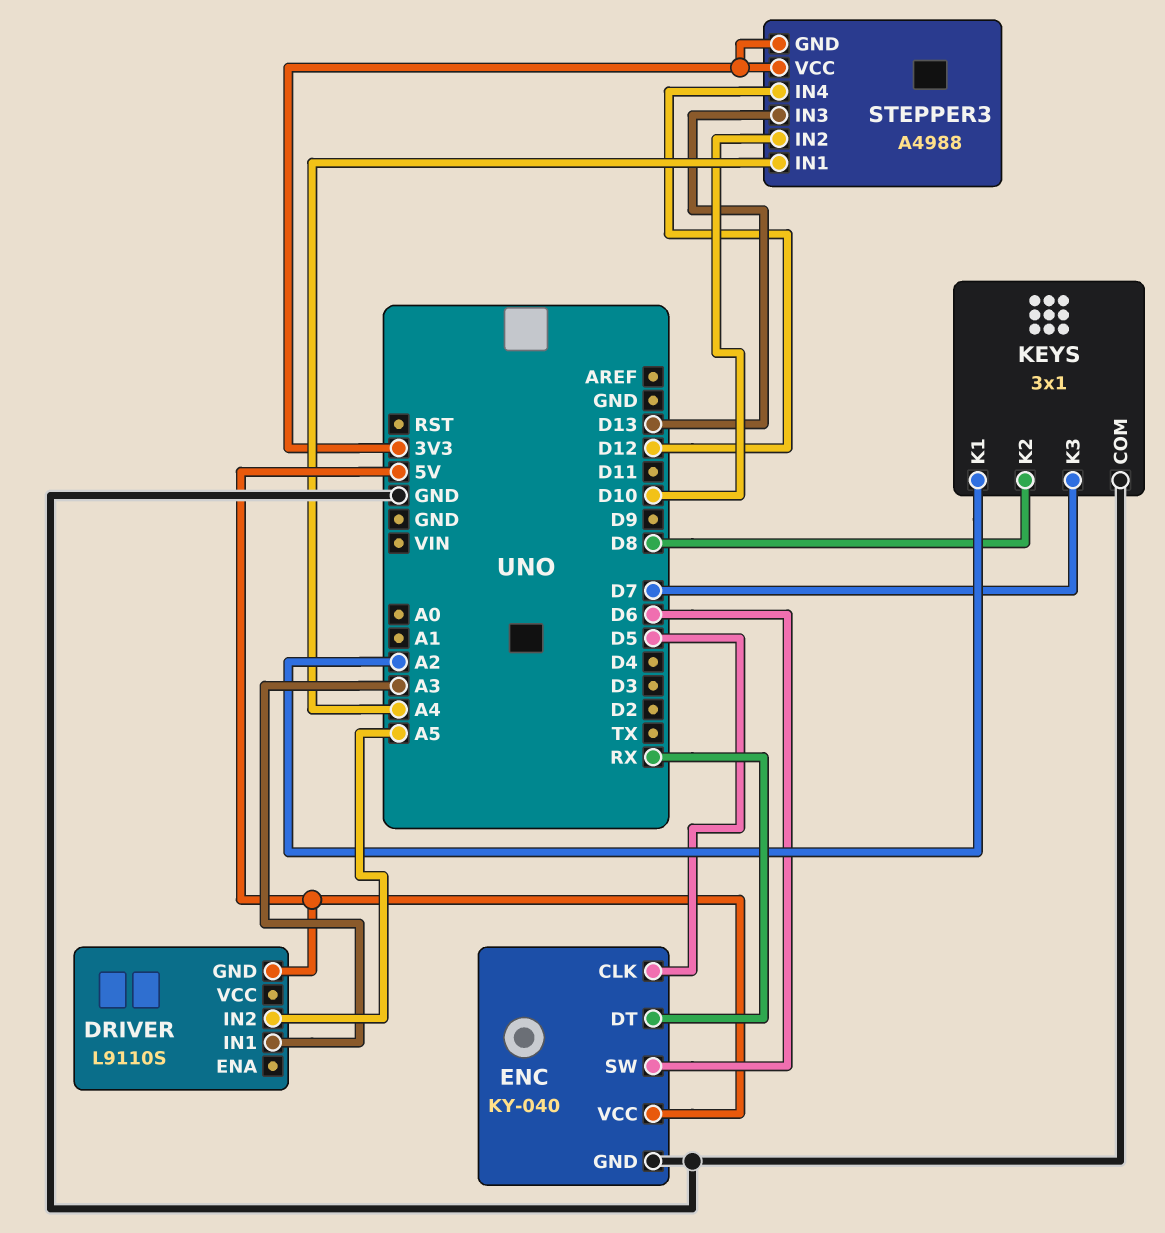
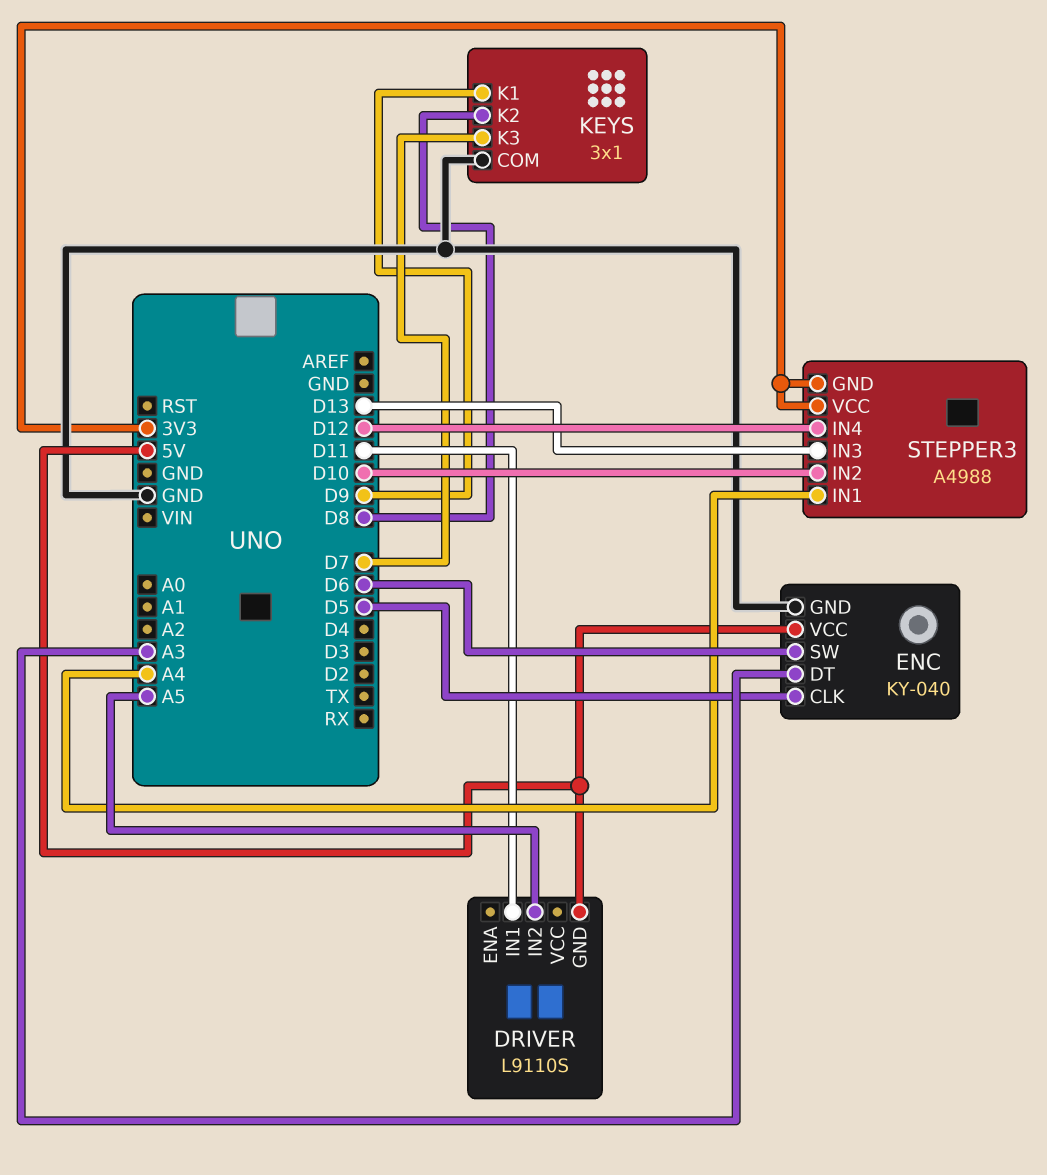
DRIVER pin IN1: A3 -> D11
ENC pin DT: RX -> A3
KEYS pin K1: A2 -> D9

